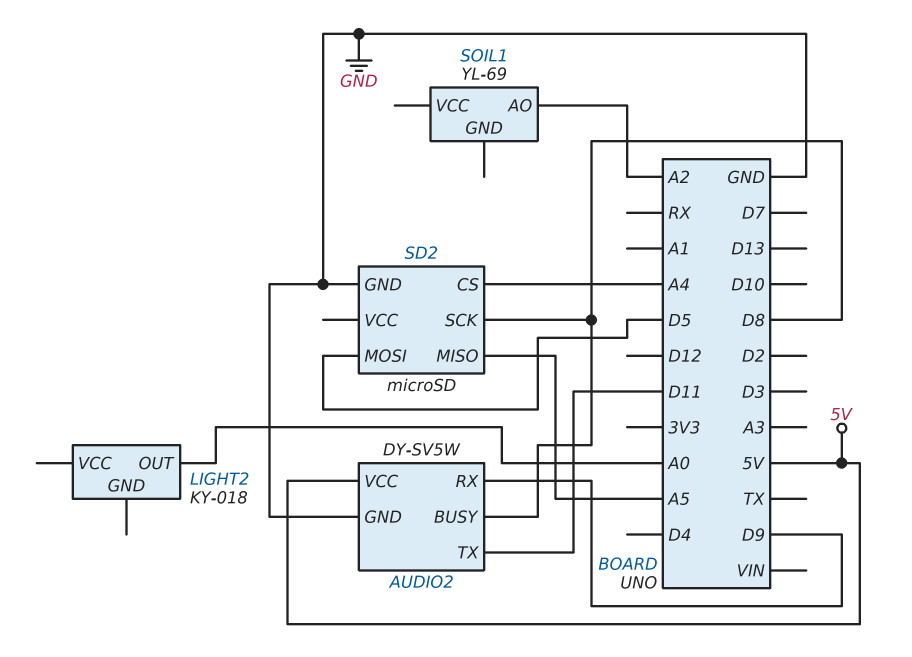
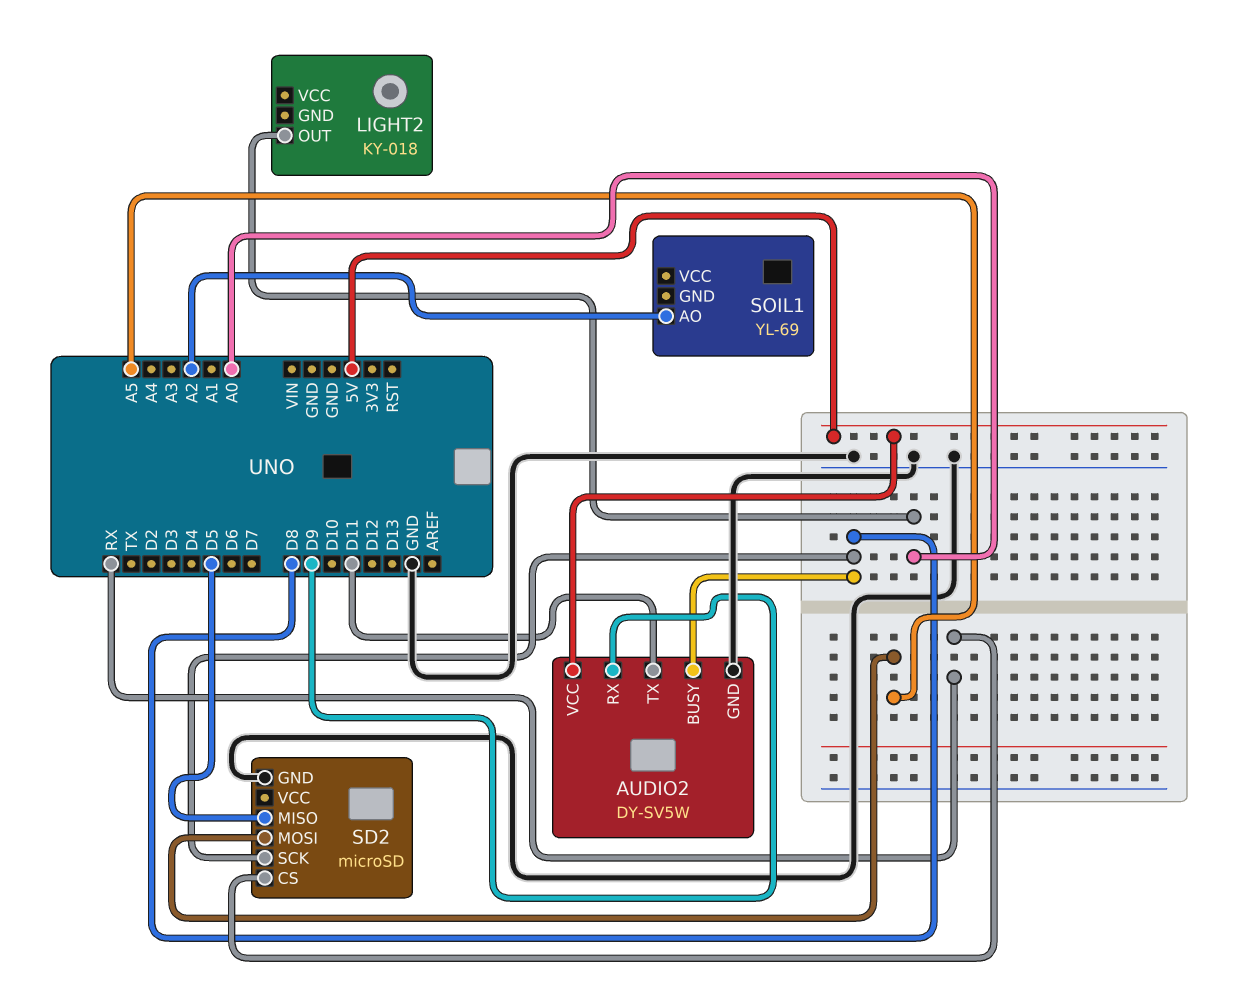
SD2 pin CS: A4 -> RX
SD2 pin MISO: A5 -> D5
SD2 pin MOSI: D5 -> A5

